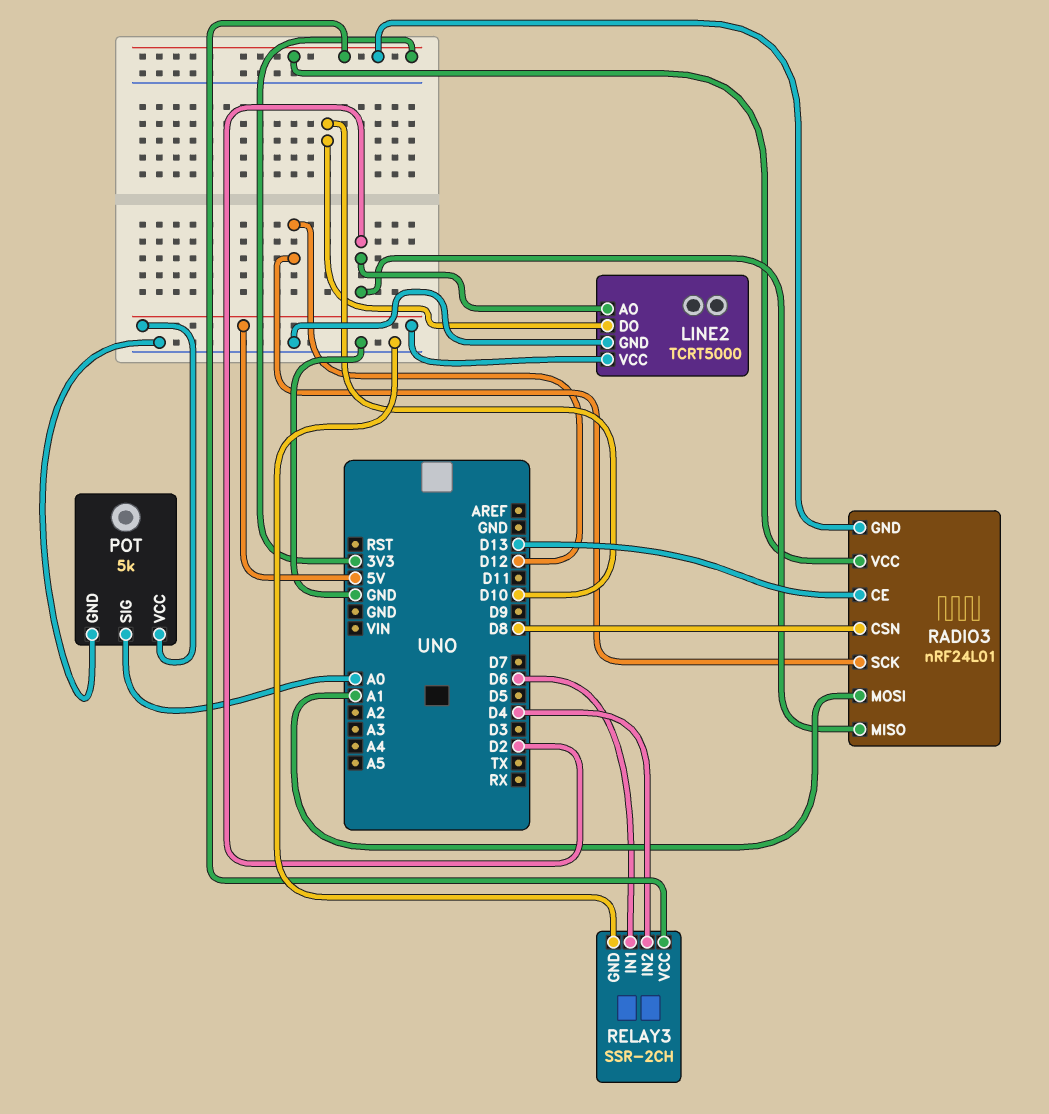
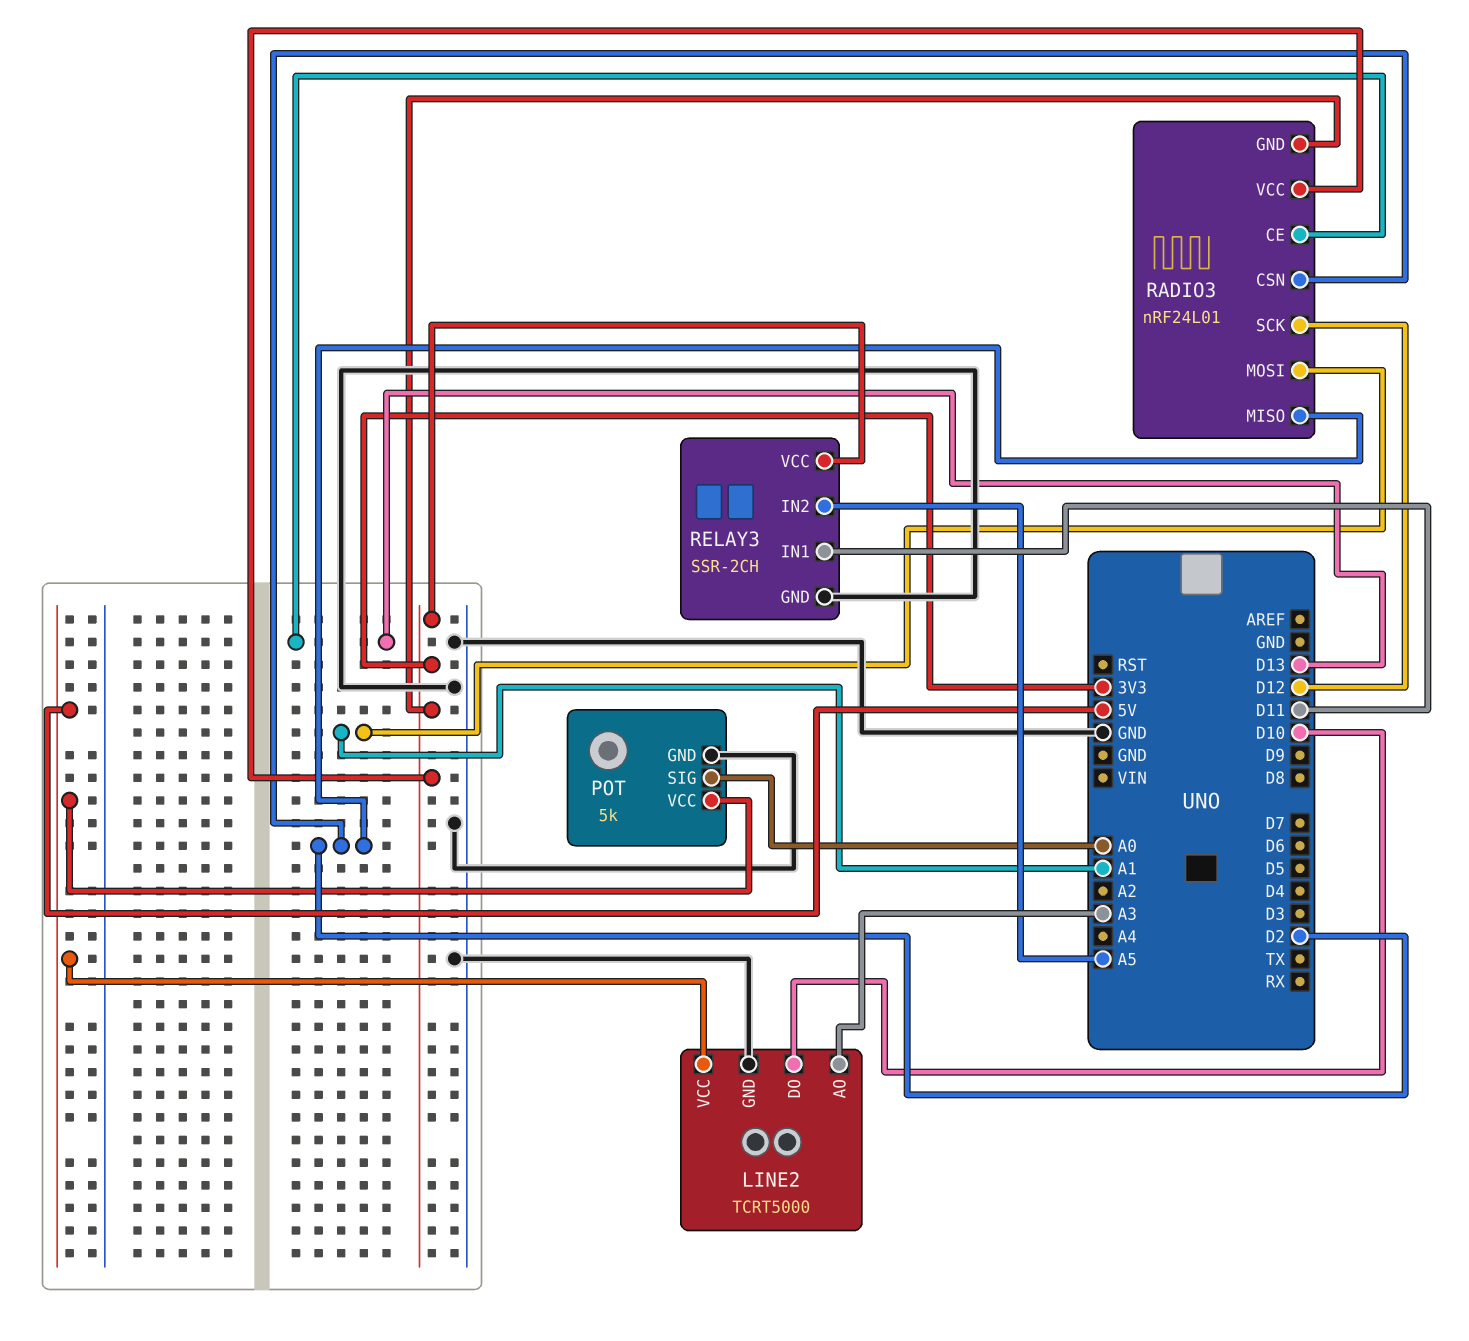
LINE2 pin AO: D2 -> A3
RADIO3 pin CSN: D8 -> D2
RELAY3 pin IN1: D6 -> D11
RELAY3 pin IN2: D4 -> A5

